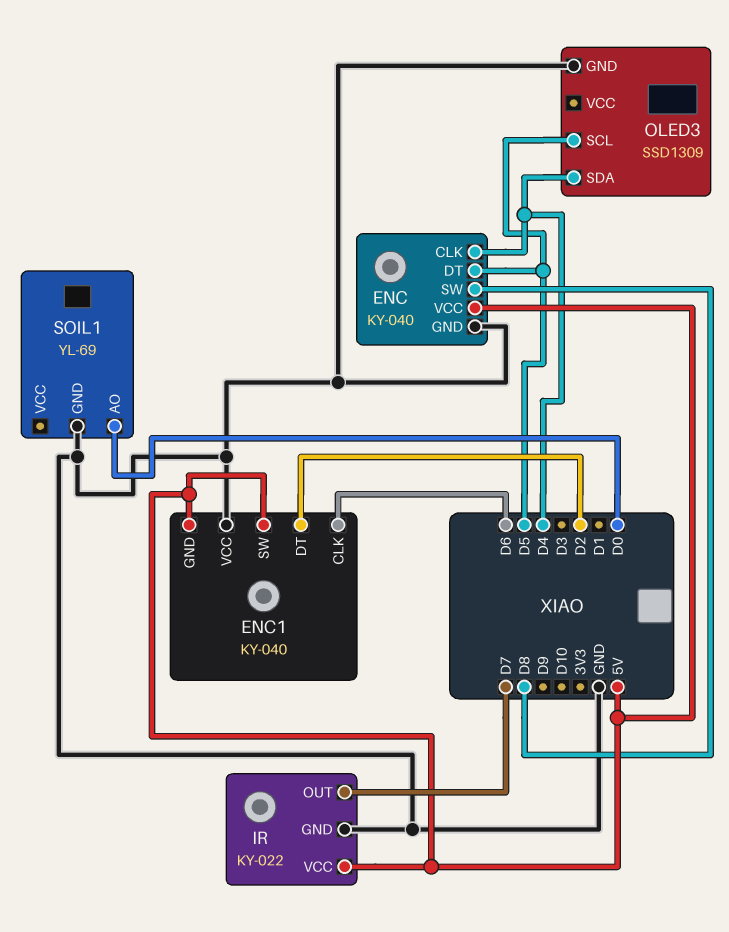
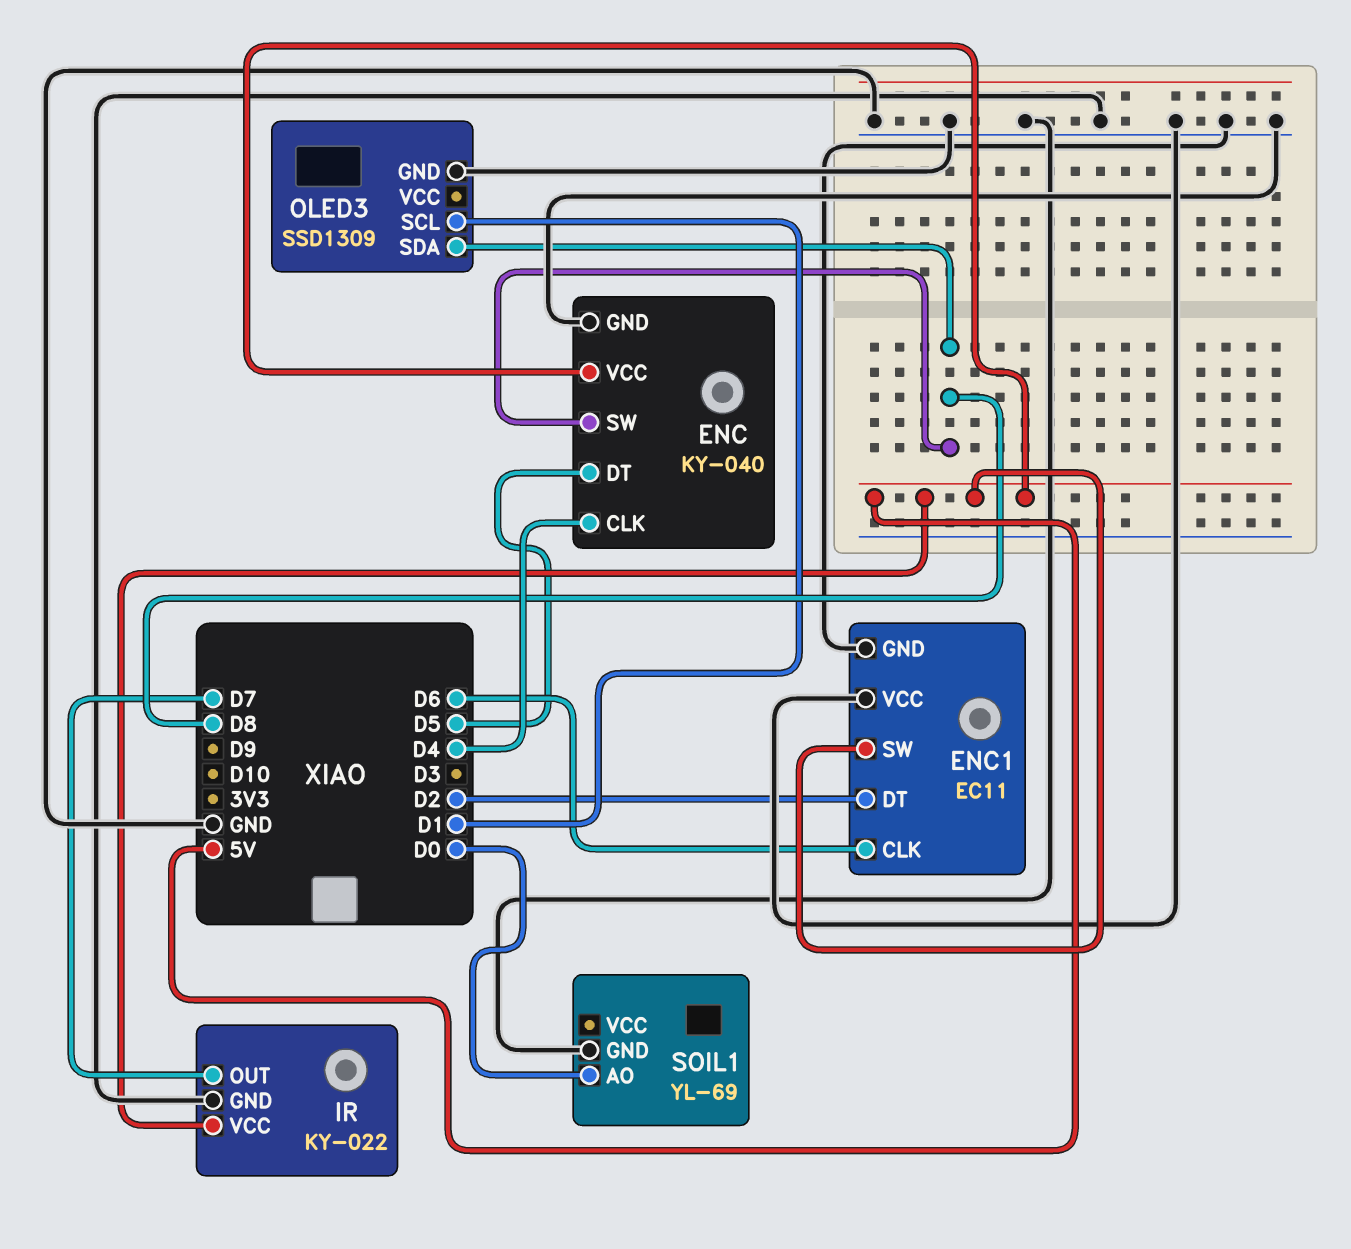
ENC1: KY-040 -> EC11
ENC1 pin GND: 5V -> GND
OLED3 pin SCL: D5 -> D1
OLED3 pin SDA: D4 -> D8

